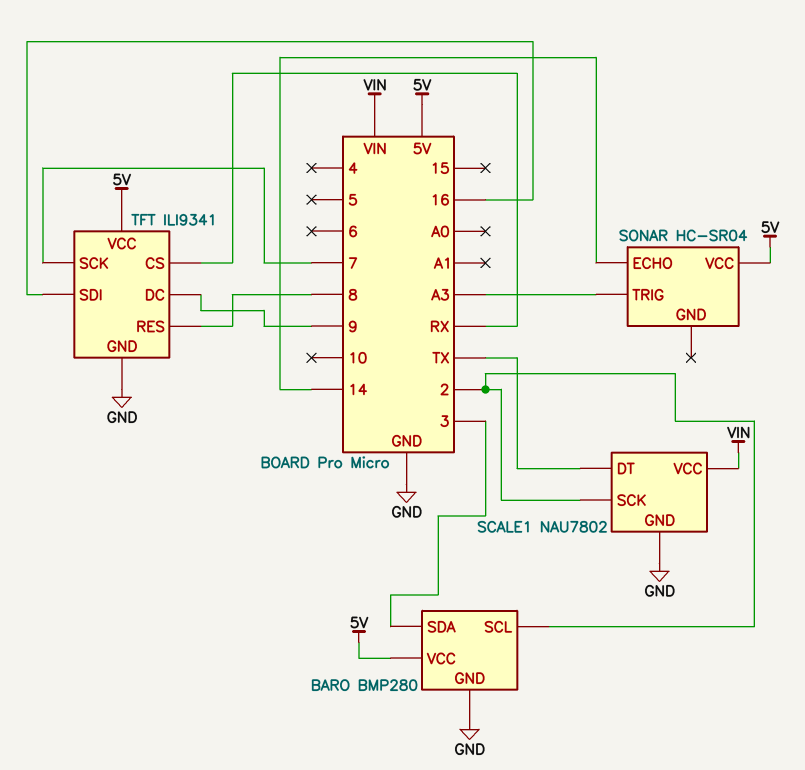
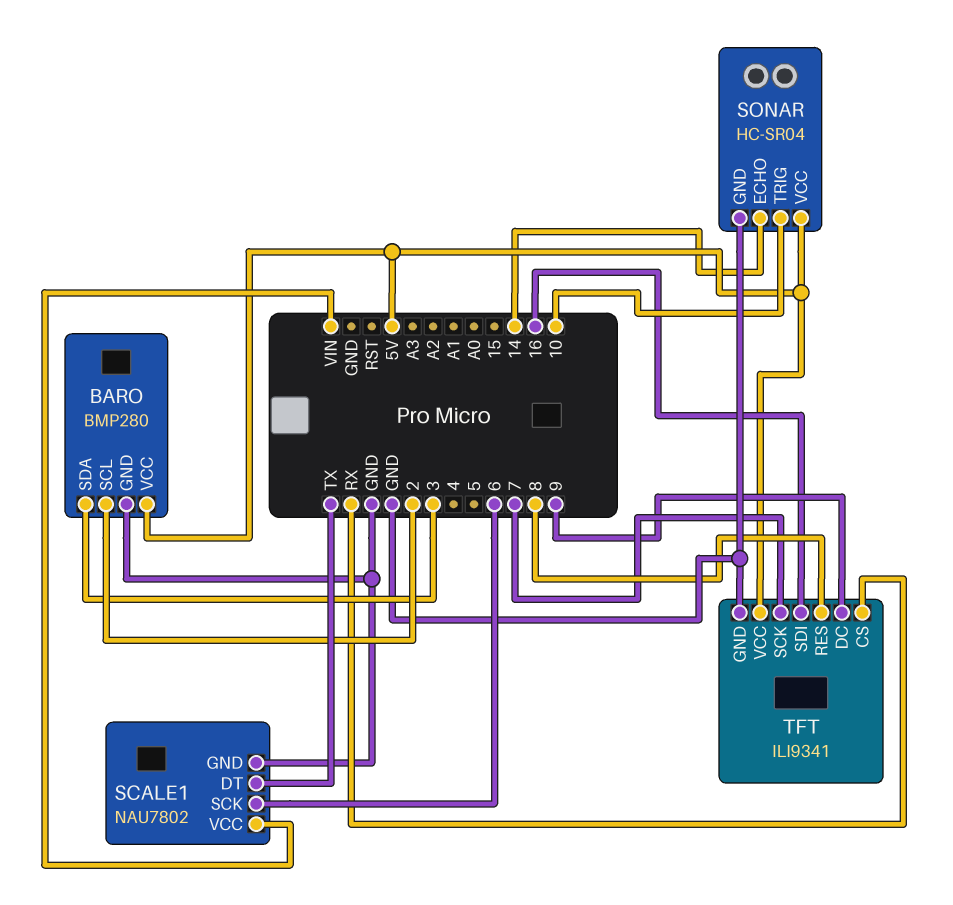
SCALE1 pin SCK: 2 -> 6
SONAR pin GND: none -> GND
SONAR pin TRIG: A3 -> 10

